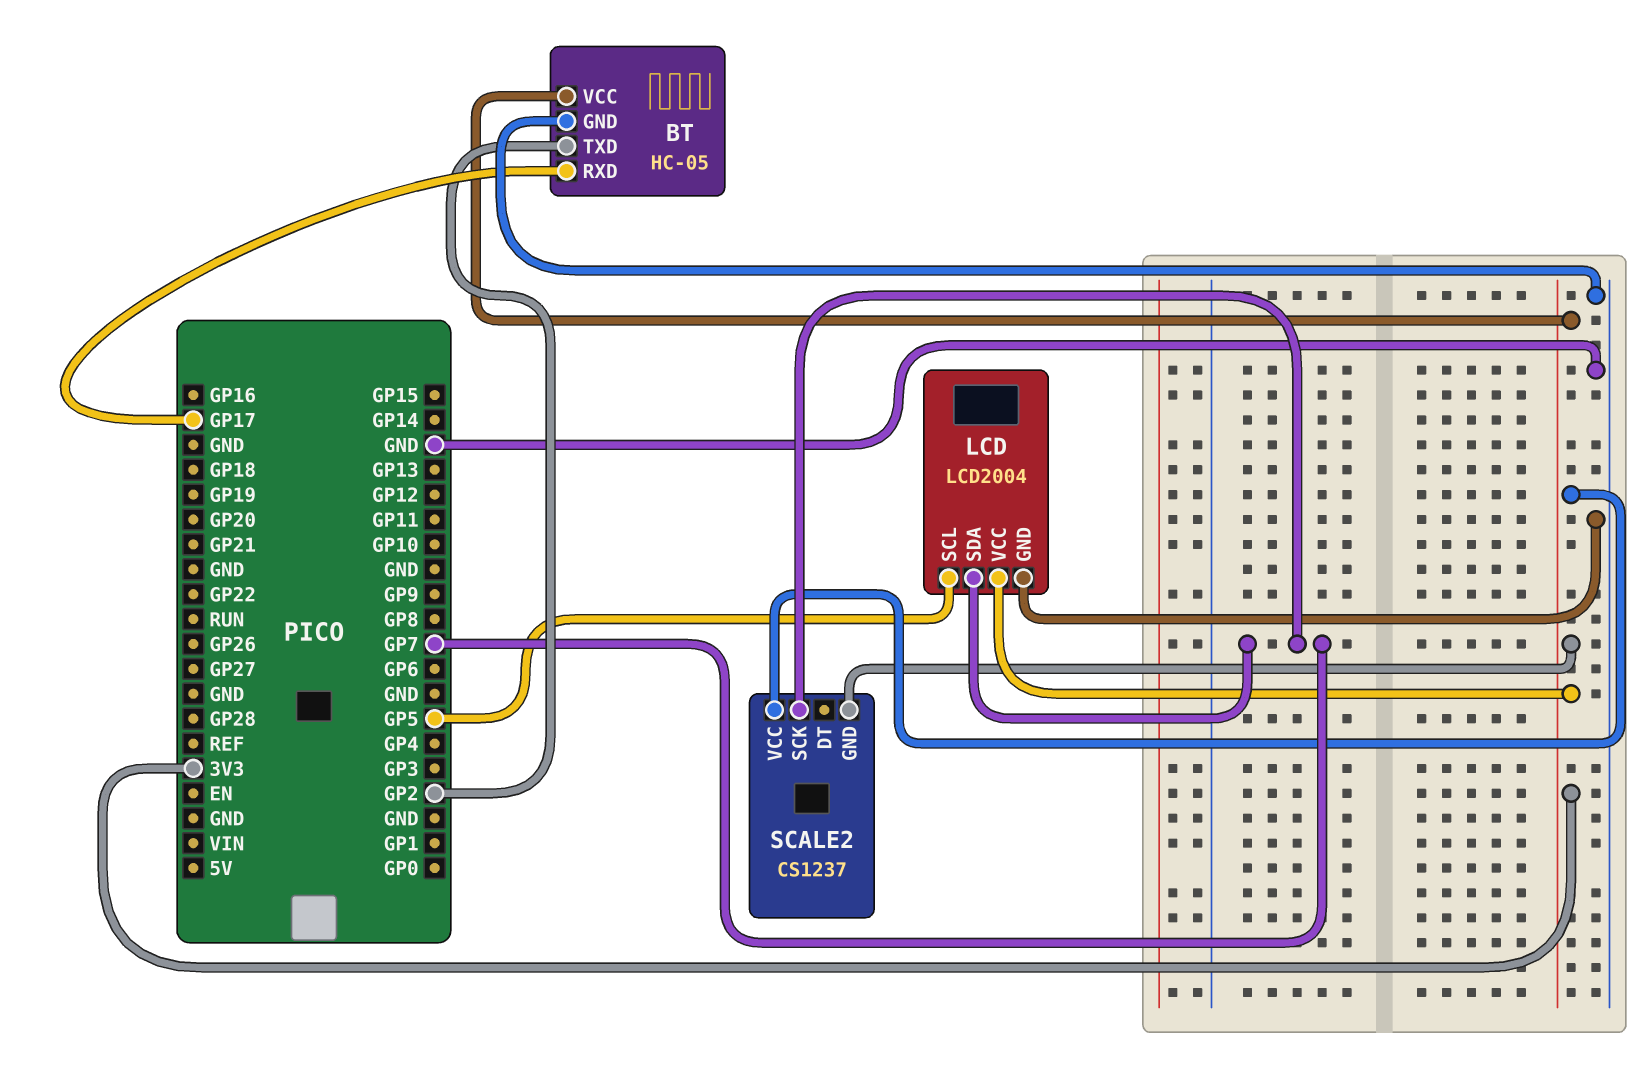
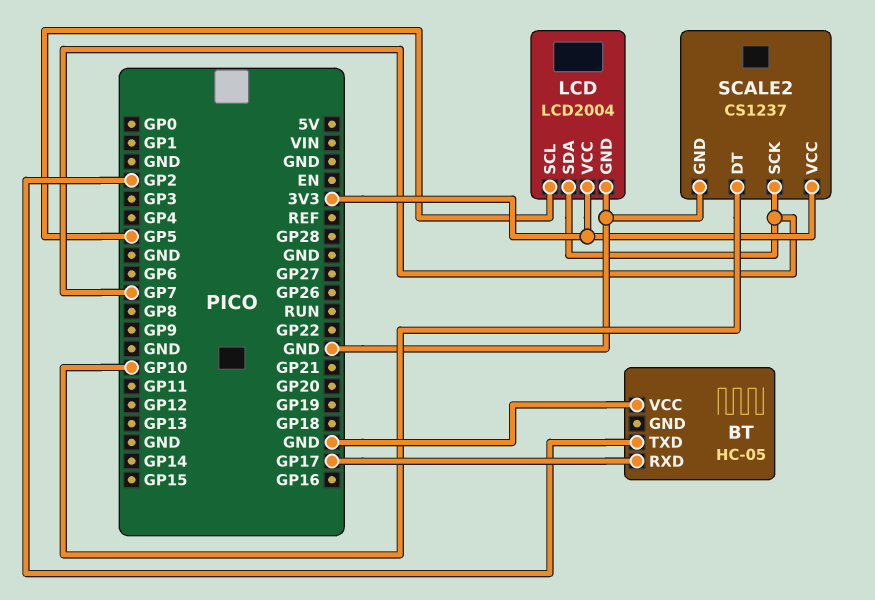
BT pin GND: GND -> none
BT pin VCC: 3V3 -> GND
SCALE2 pin DT: none -> GP10
SCALE2 pin GND: 3V3 -> GND

